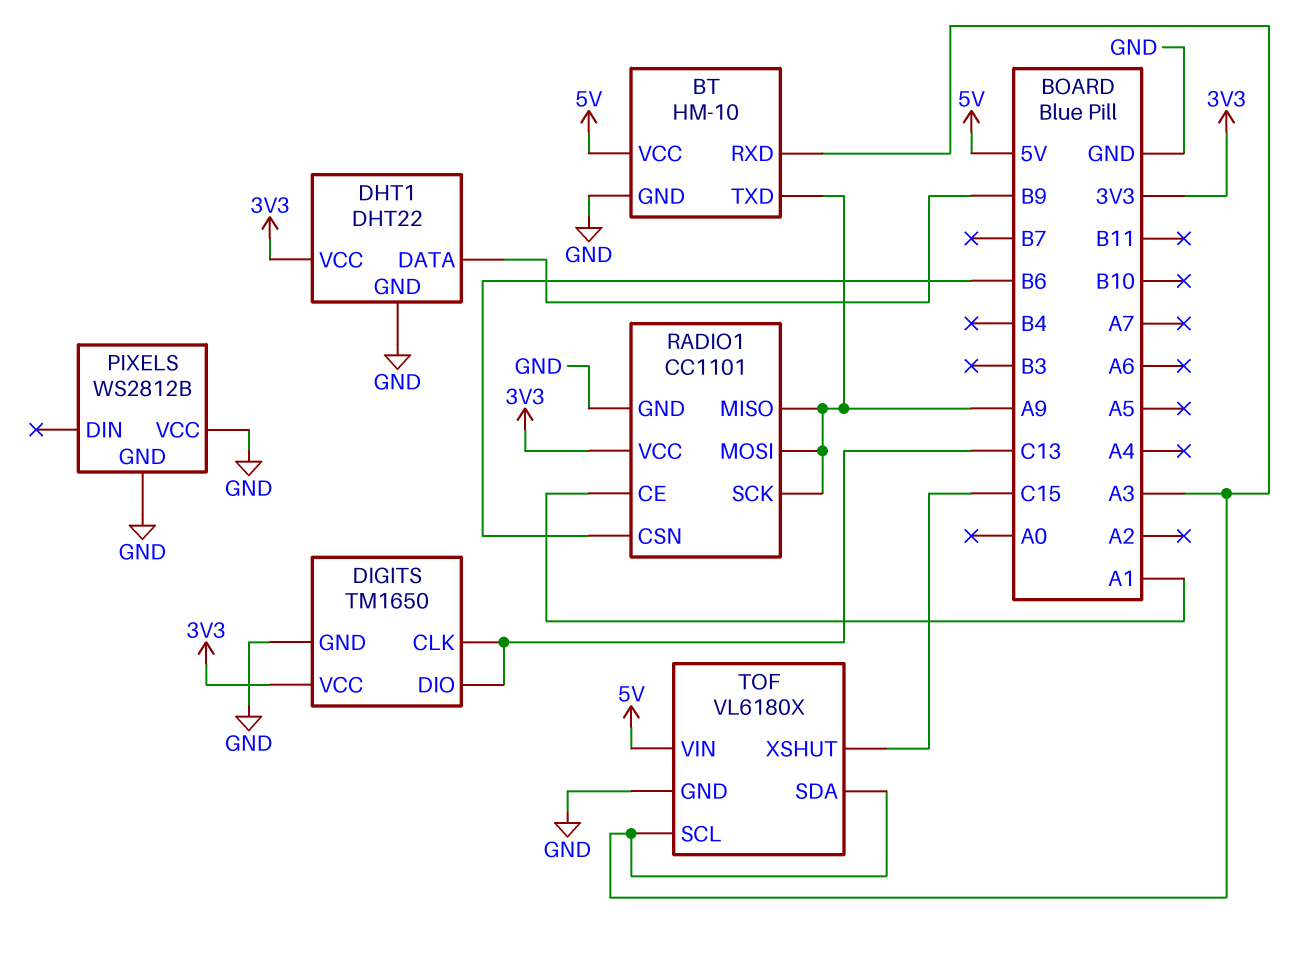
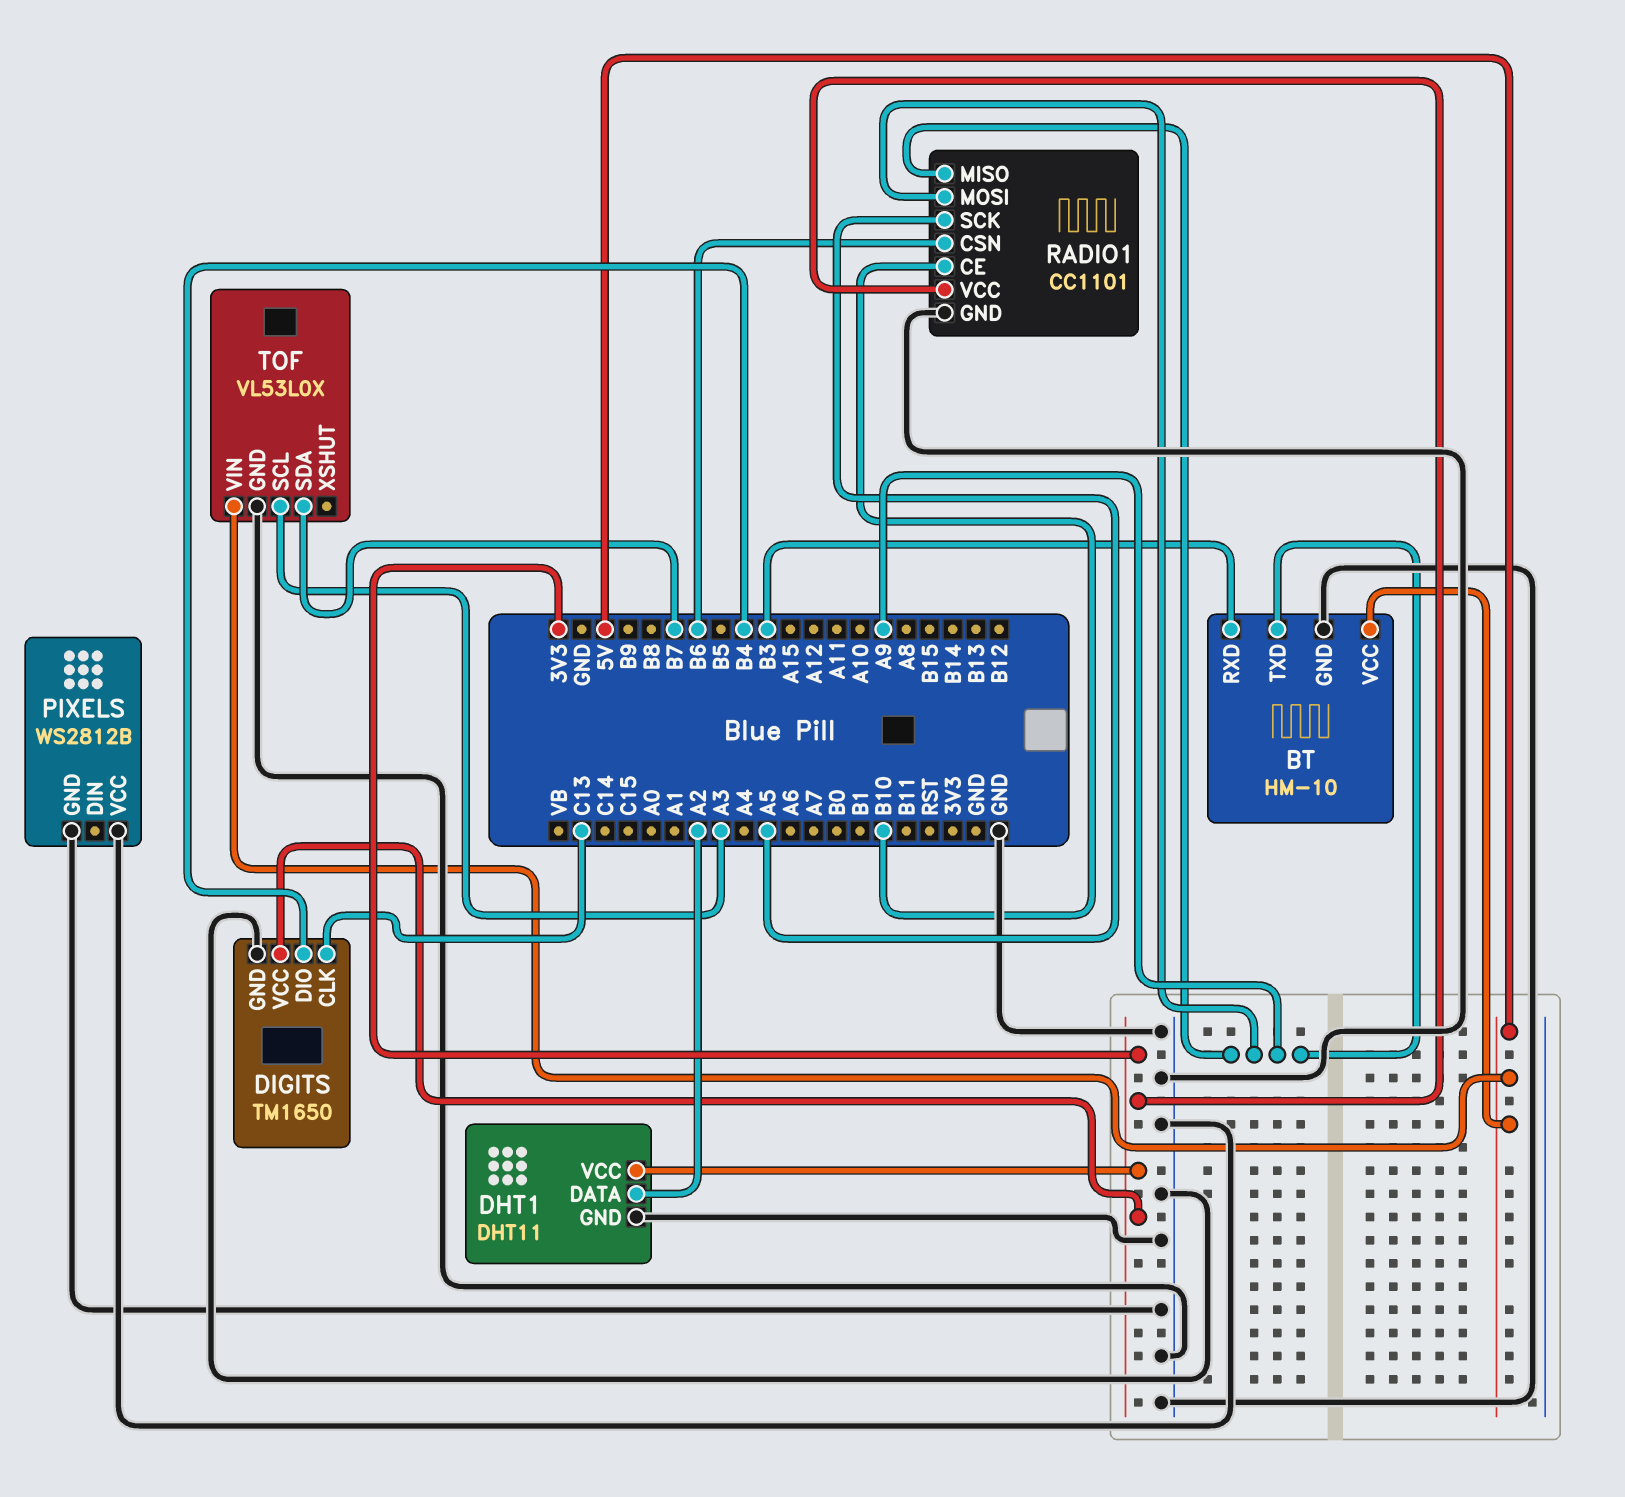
BT pin RXD: A3 -> B3
DHT1: DHT22 -> DHT11
DHT1 pin DATA: B9 -> A2
DIGITS pin DIO: C13 -> B4
RADIO1 pin CE: A1 -> B10
RADIO1 pin SCK: A9 -> A5
TOF: VL6180X -> VL53L0X
TOF pin SDA: A3 -> B7
TOF pin XSHUT: C15 -> none

